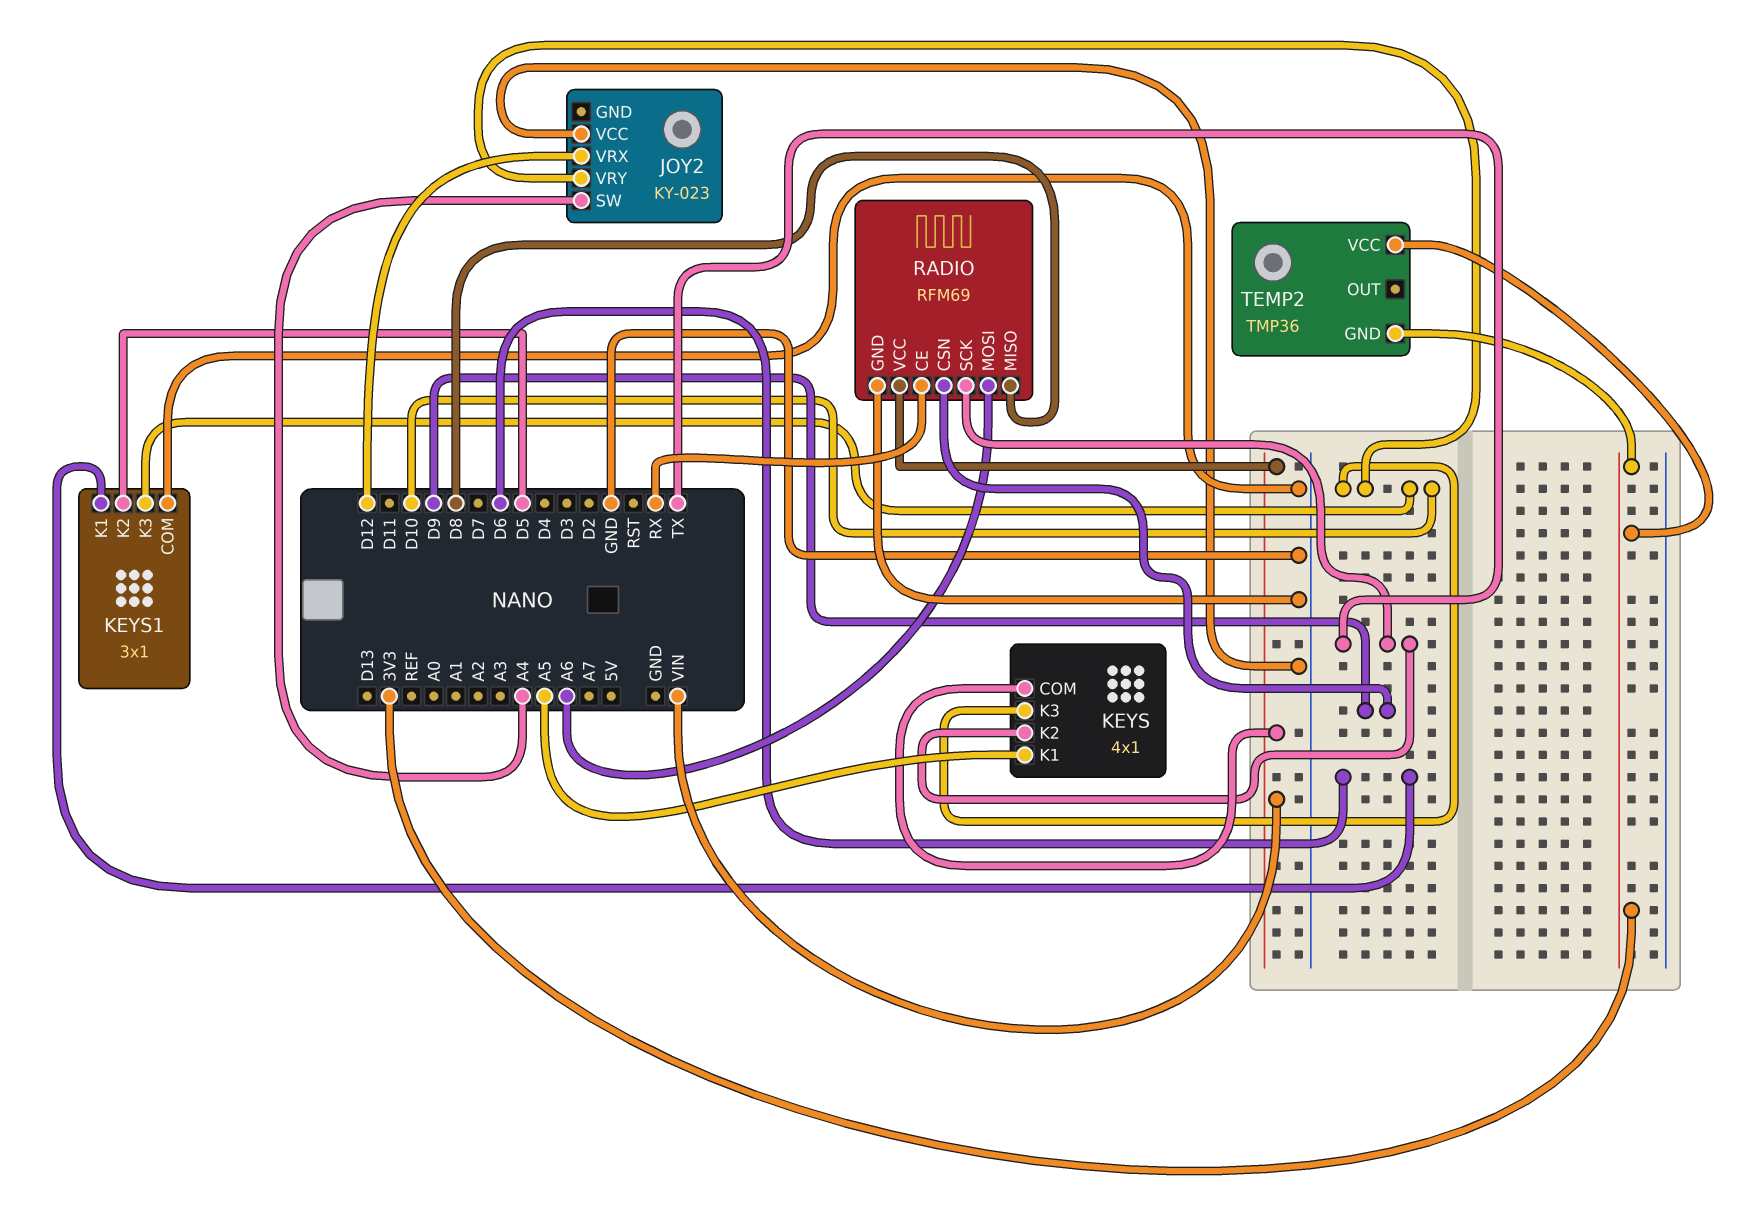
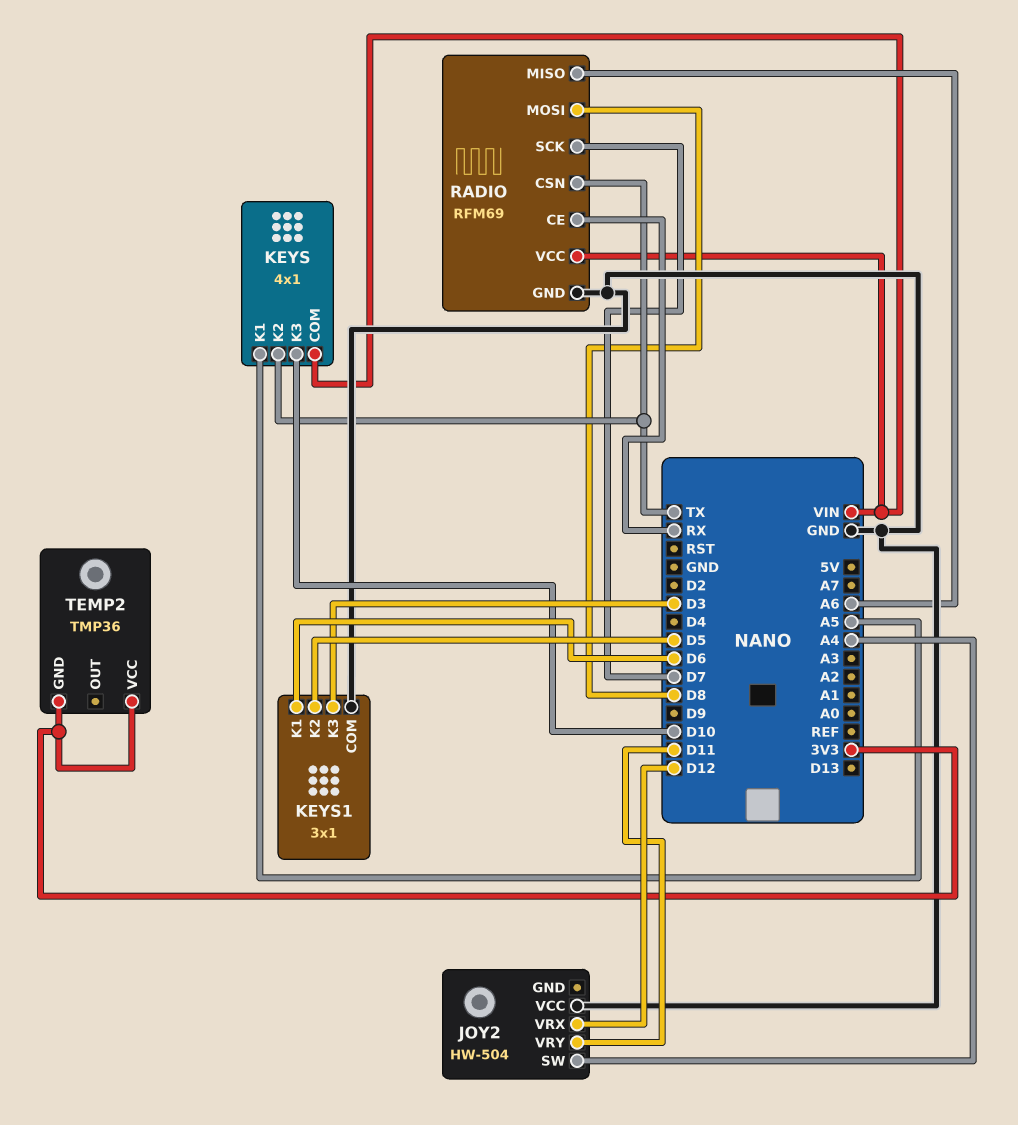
JOY2: KY-023 -> HW-504
JOY2 pin VRY: D10 -> D11
KEYS1 pin K3: D10 -> D3
RADIO pin CSN: D9 -> TX
RADIO pin MISO: D8 -> A6
RADIO pin MOSI: A6 -> D8
RADIO pin SCK: TX -> D7

